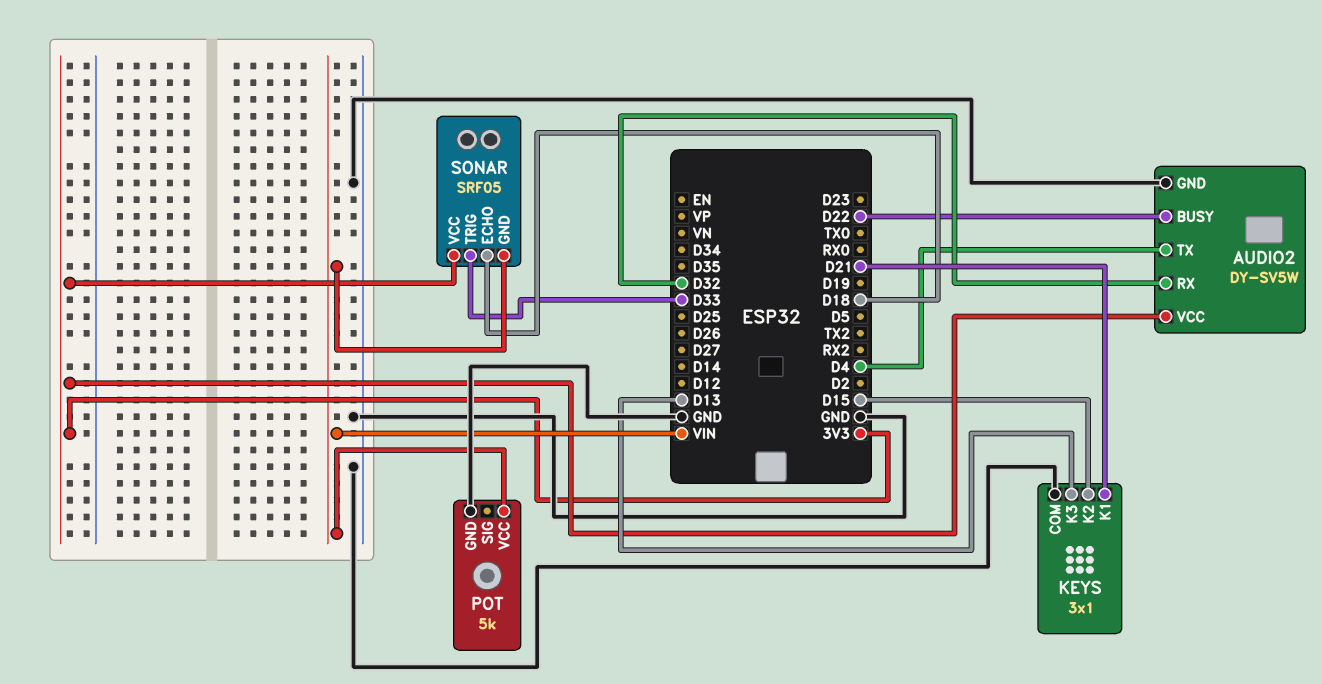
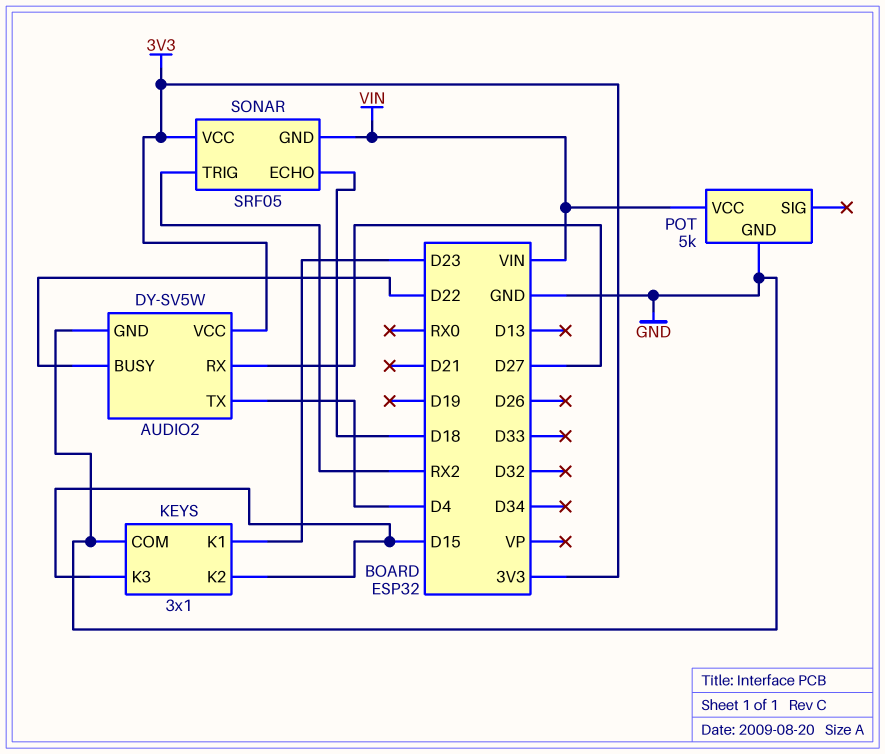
AUDIO2 pin RX: D32 -> D27
KEYS pin K1: D21 -> D23
KEYS pin K3: D13 -> D15
SONAR pin TRIG: D33 -> RX2

